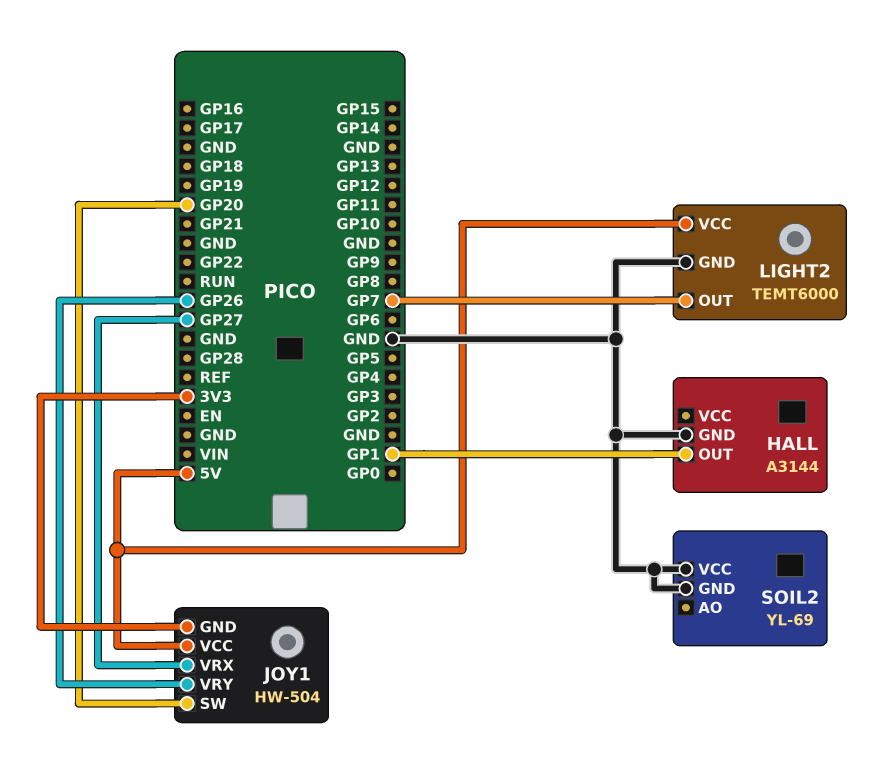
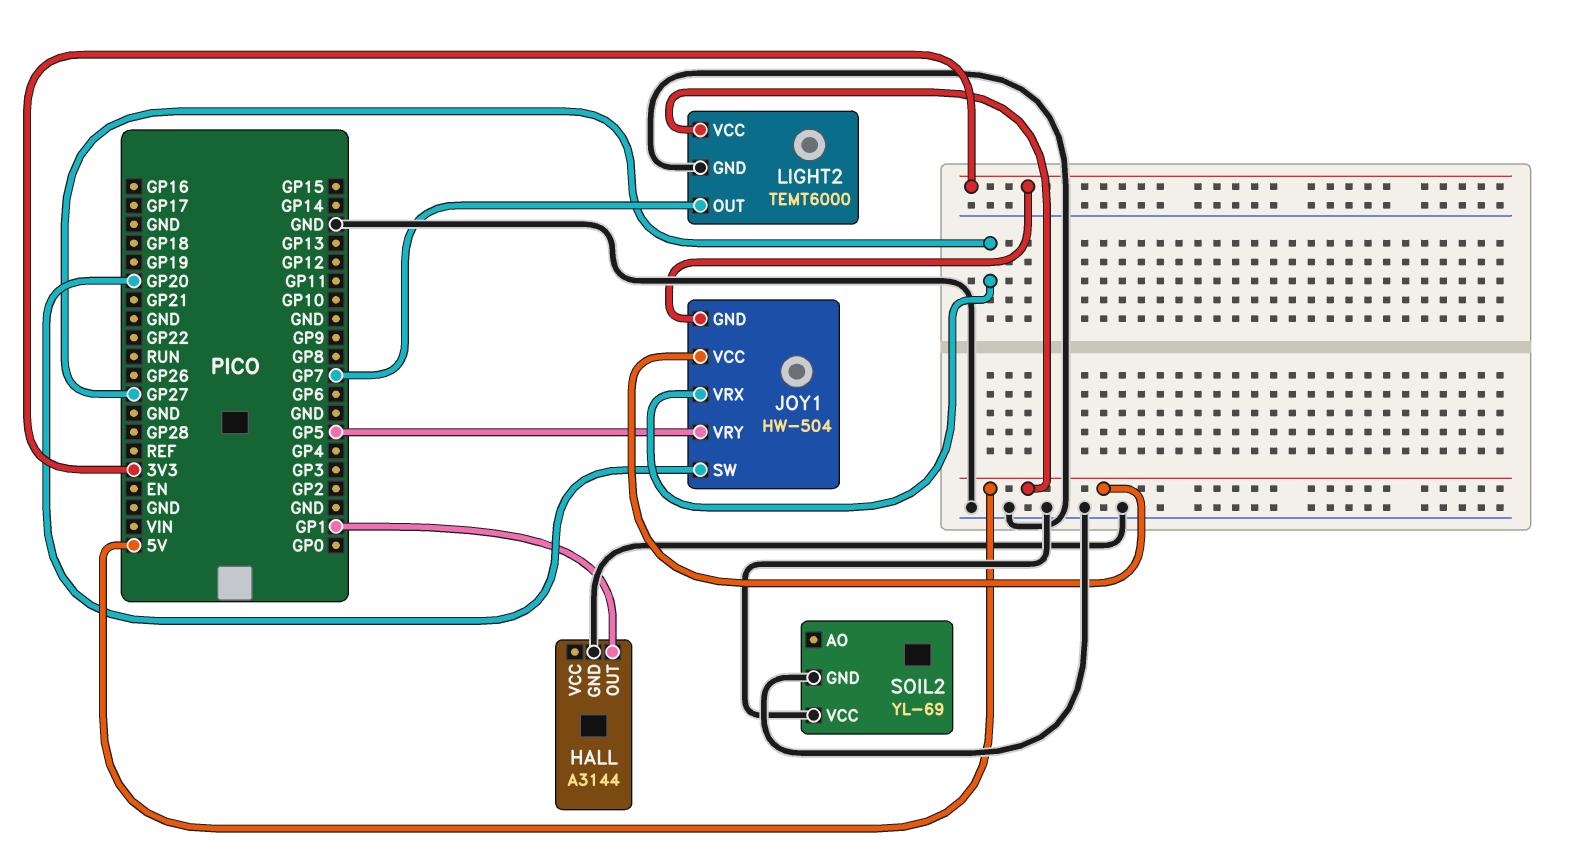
JOY1 pin VRY: GP26 -> GP5

